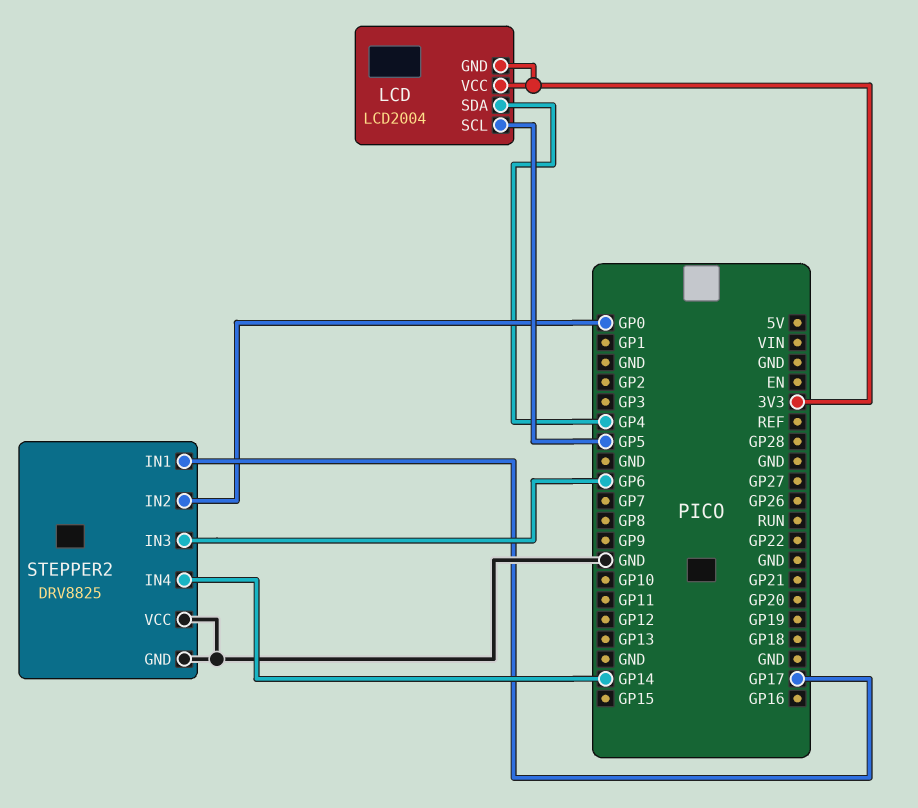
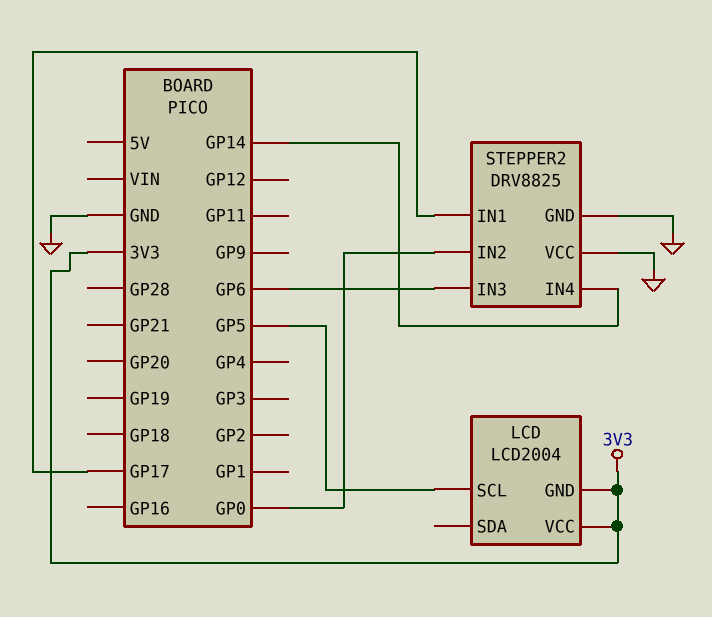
LCD pin SDA: GP4 -> none

